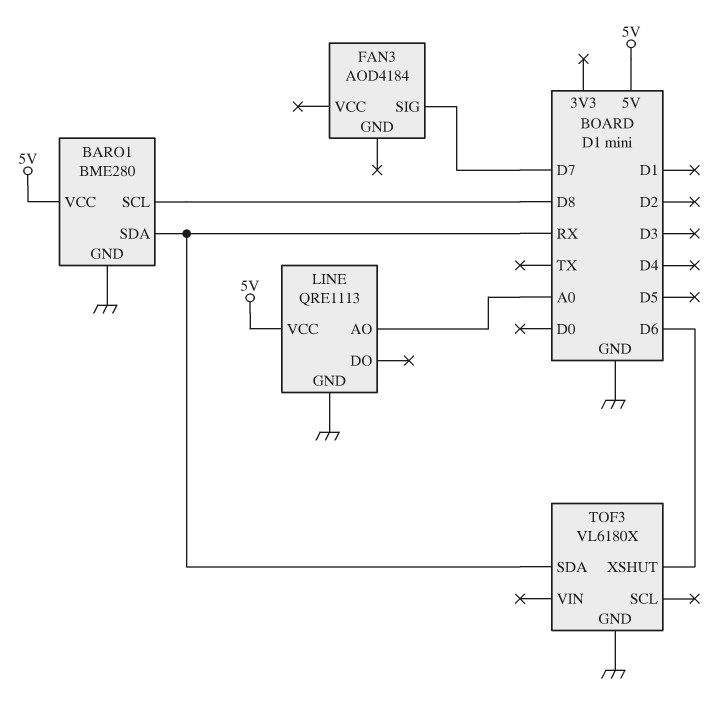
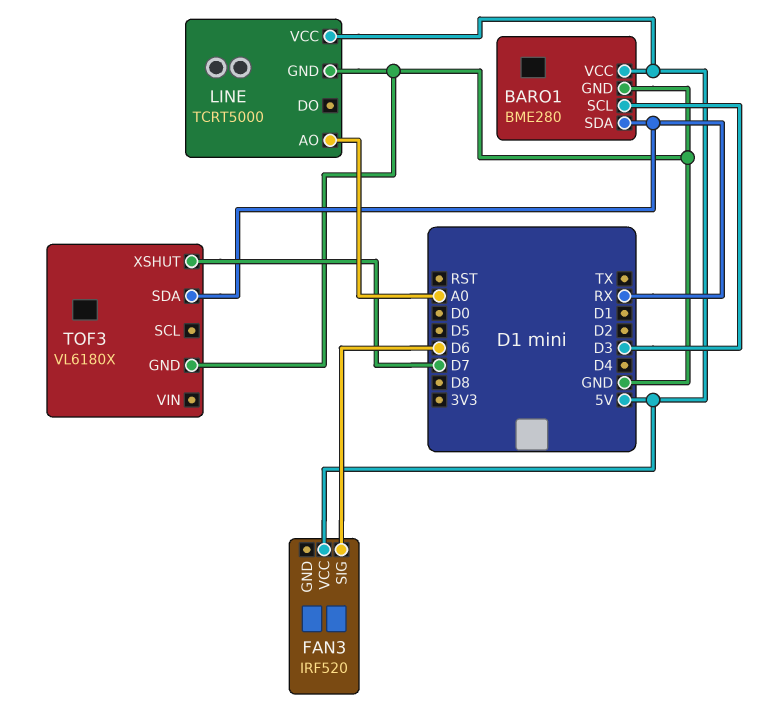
BARO1 pin SCL: D8 -> D3
FAN3: AOD4184 -> IRF520
FAN3 pin SIG: D7 -> D6
FAN3 pin VCC: none -> 5V
LINE: QRE1113 -> TCRT5000
TOF3 pin XSHUT: D6 -> D7

